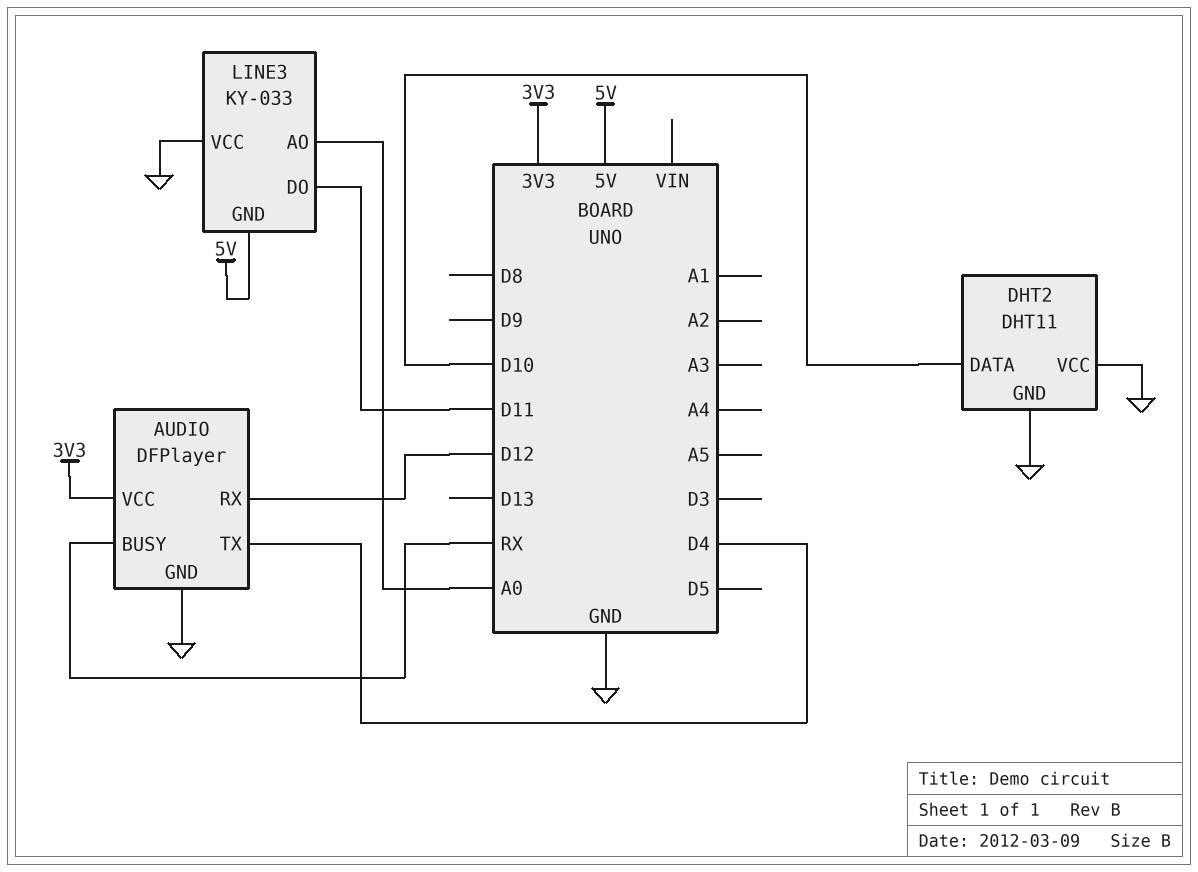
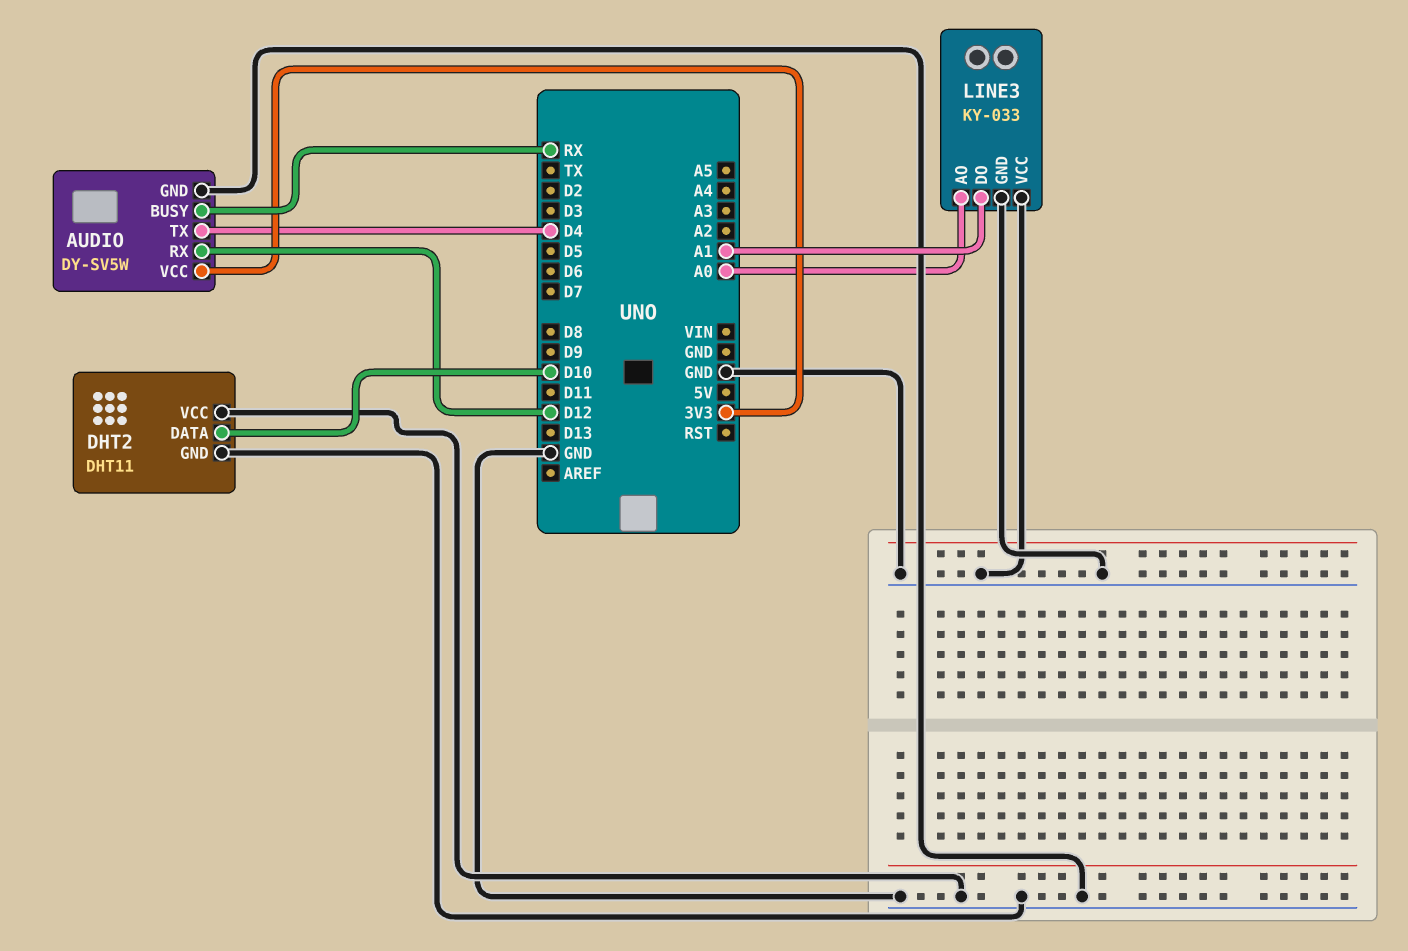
AUDIO: DFPlayer -> DY-SV5W
LINE3 pin DO: D11 -> A1
LINE3 pin GND: 5V -> GND

